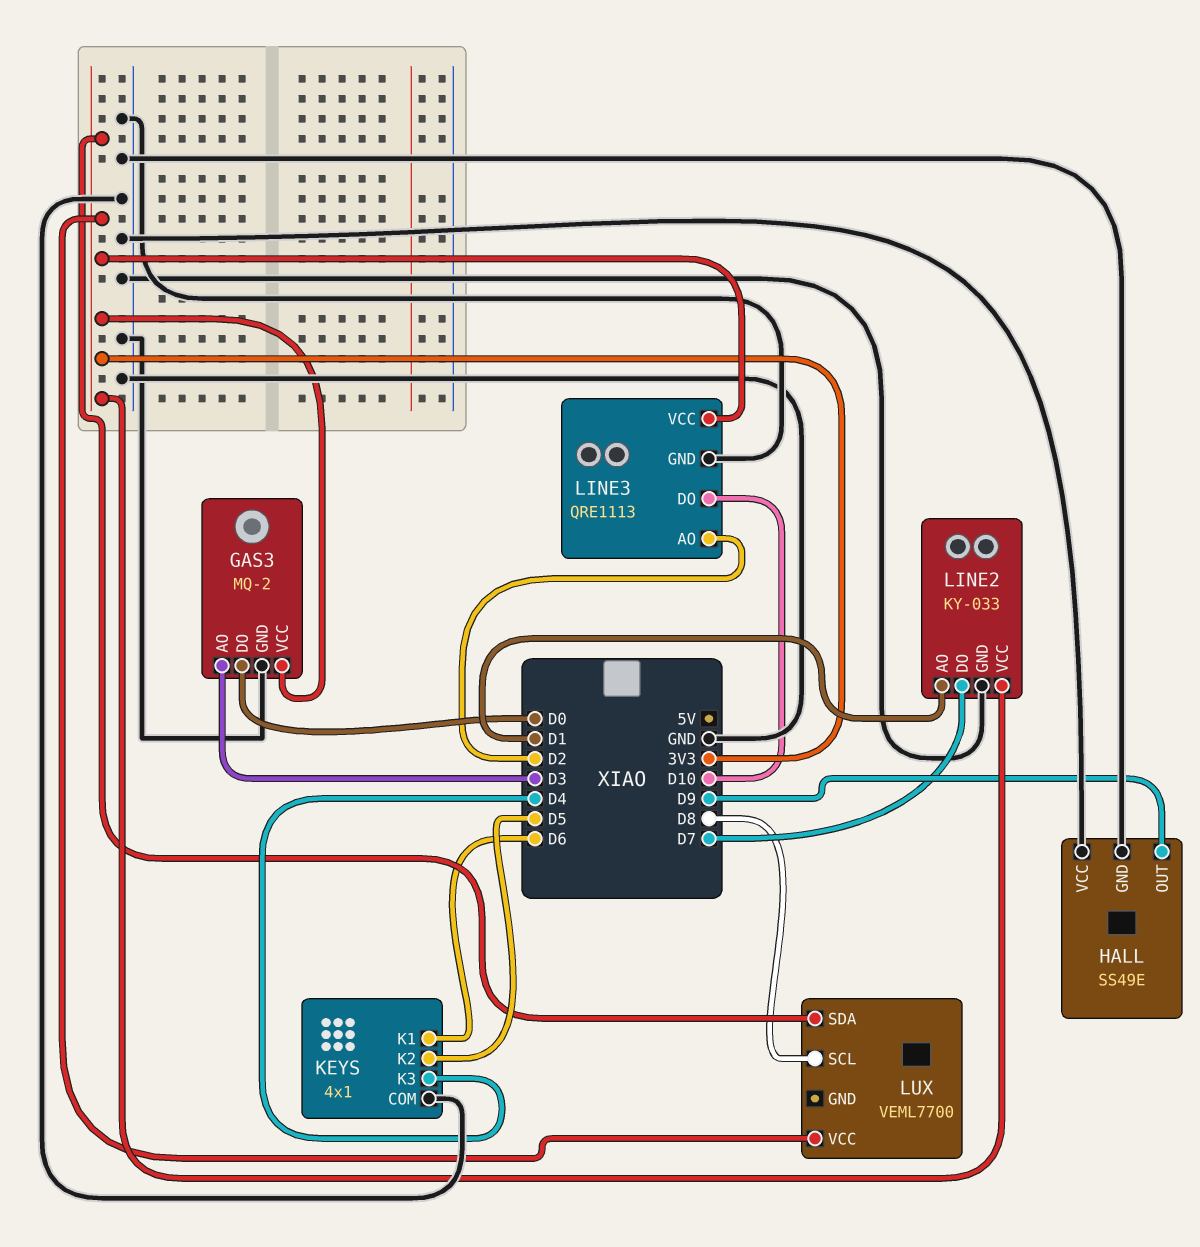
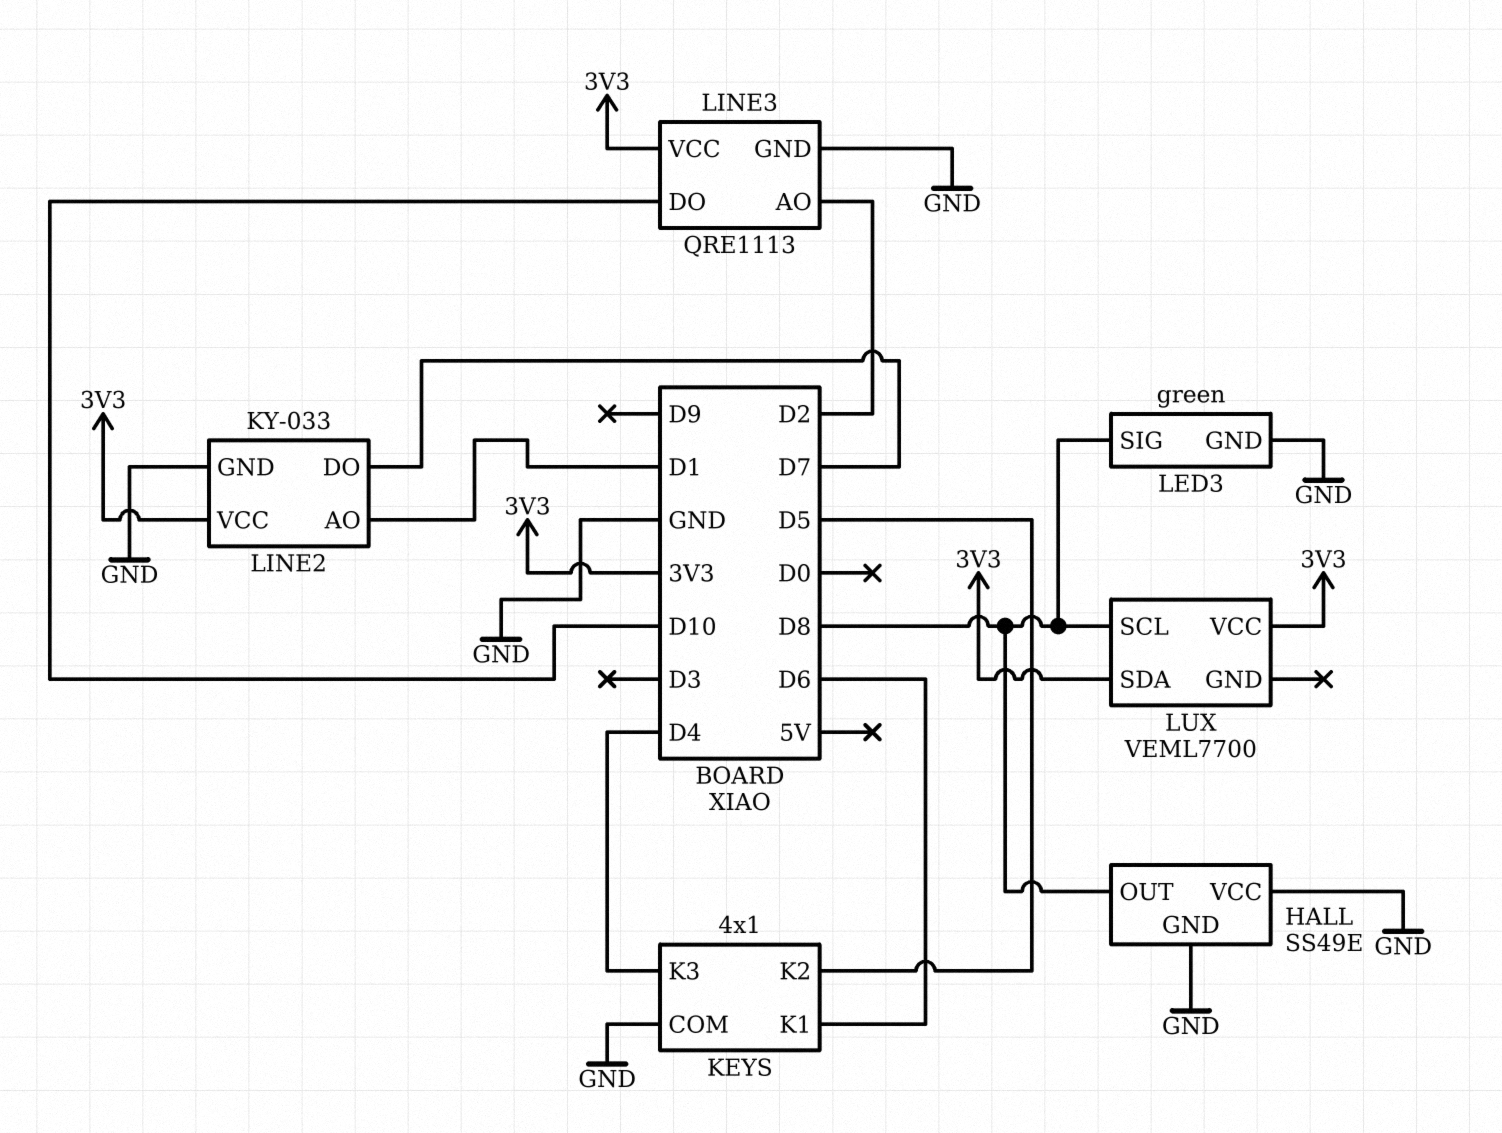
GAS3: MQ-2 -> none
GAS3 pin AO: D3 -> none
GAS3 pin DO: D0 -> none
GAS3 pin GND: GND -> none
GAS3 pin VCC: 3V3 -> none
HALL pin OUT: D9 -> D8
LED3: none -> green
LED3 pin GND: none -> GND
LED3 pin SIG: none -> D8

